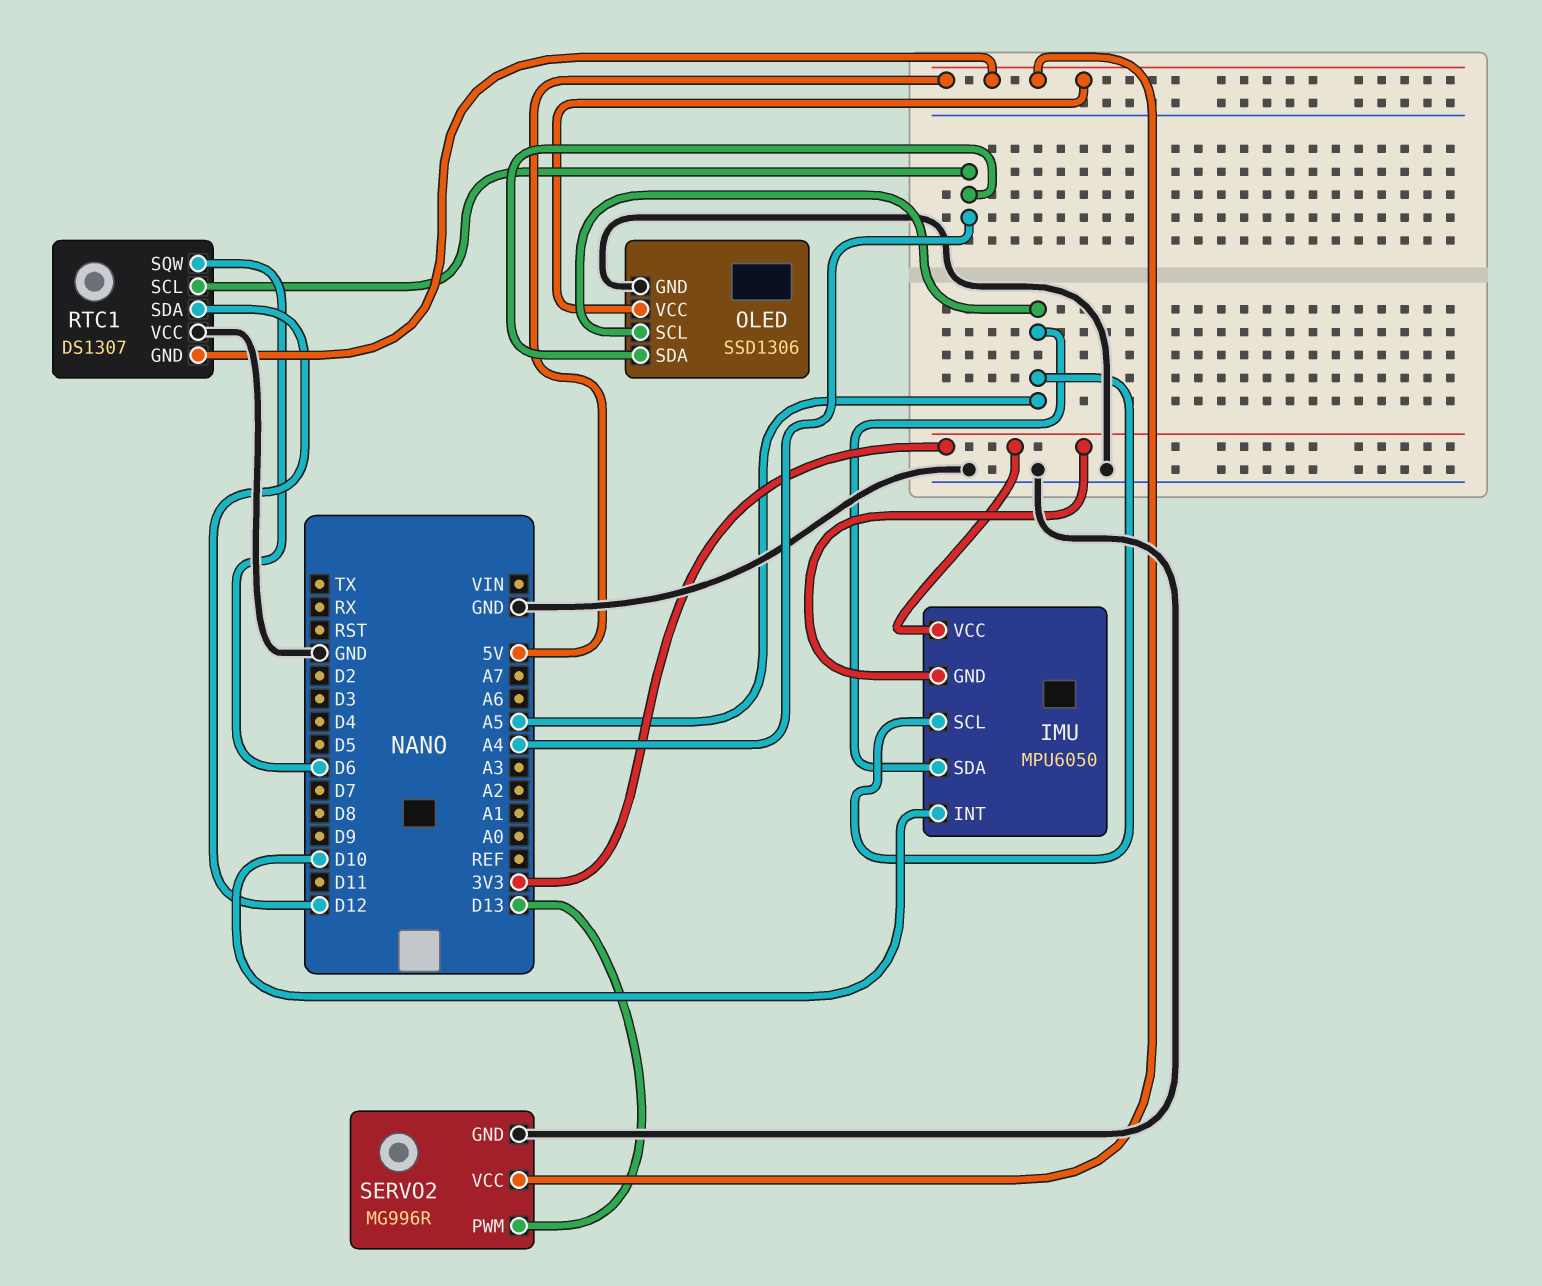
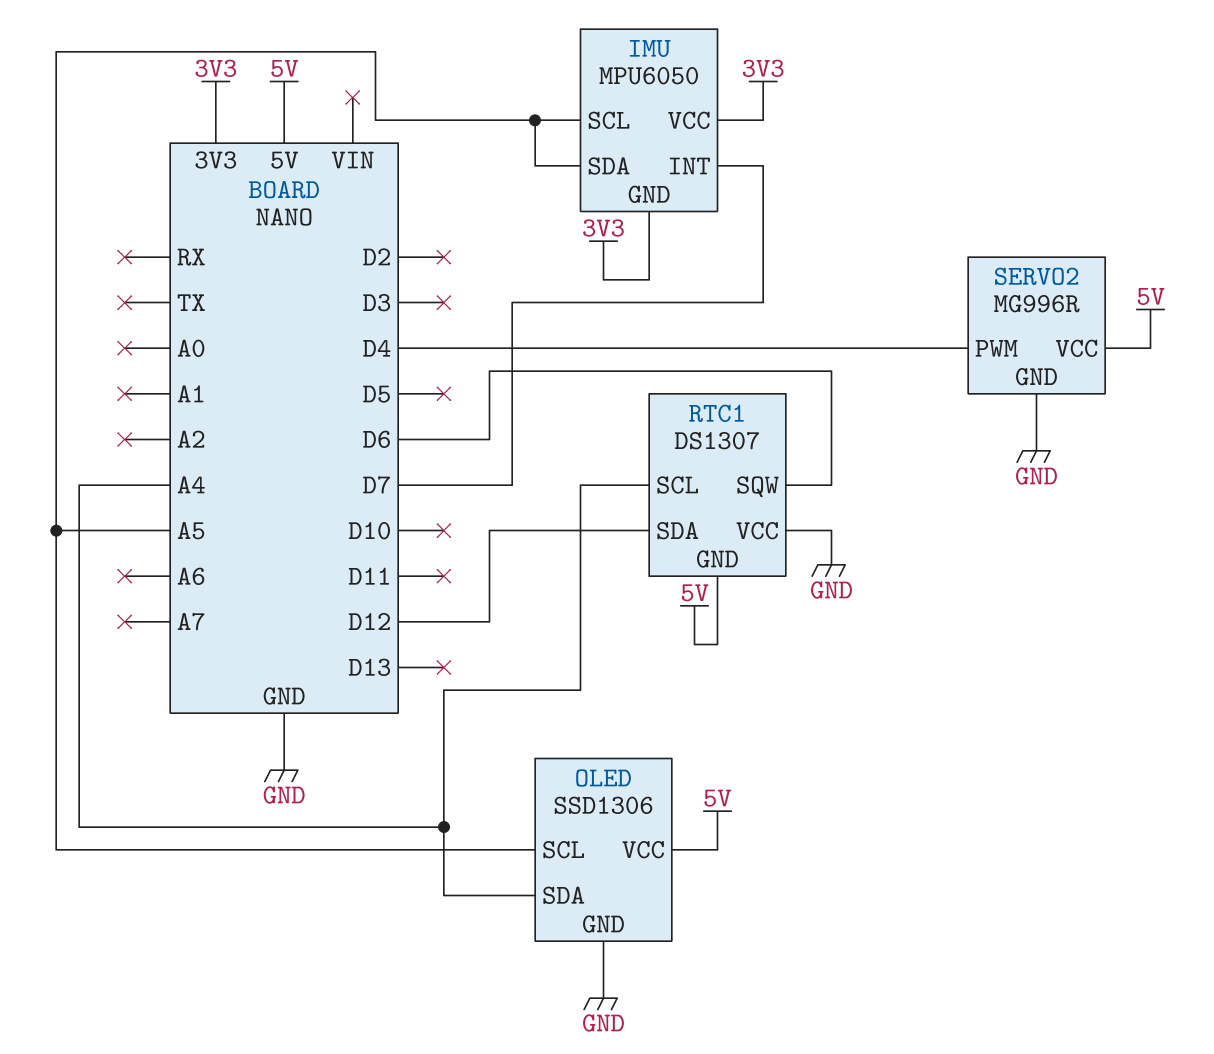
IMU pin INT: D10 -> D7
SERVO2 pin PWM: D13 -> D4

